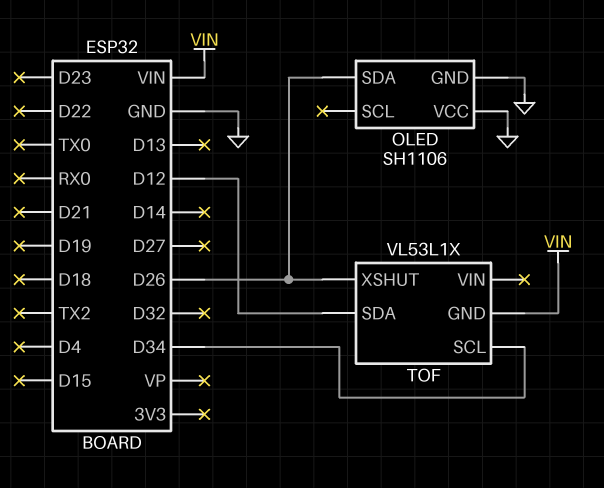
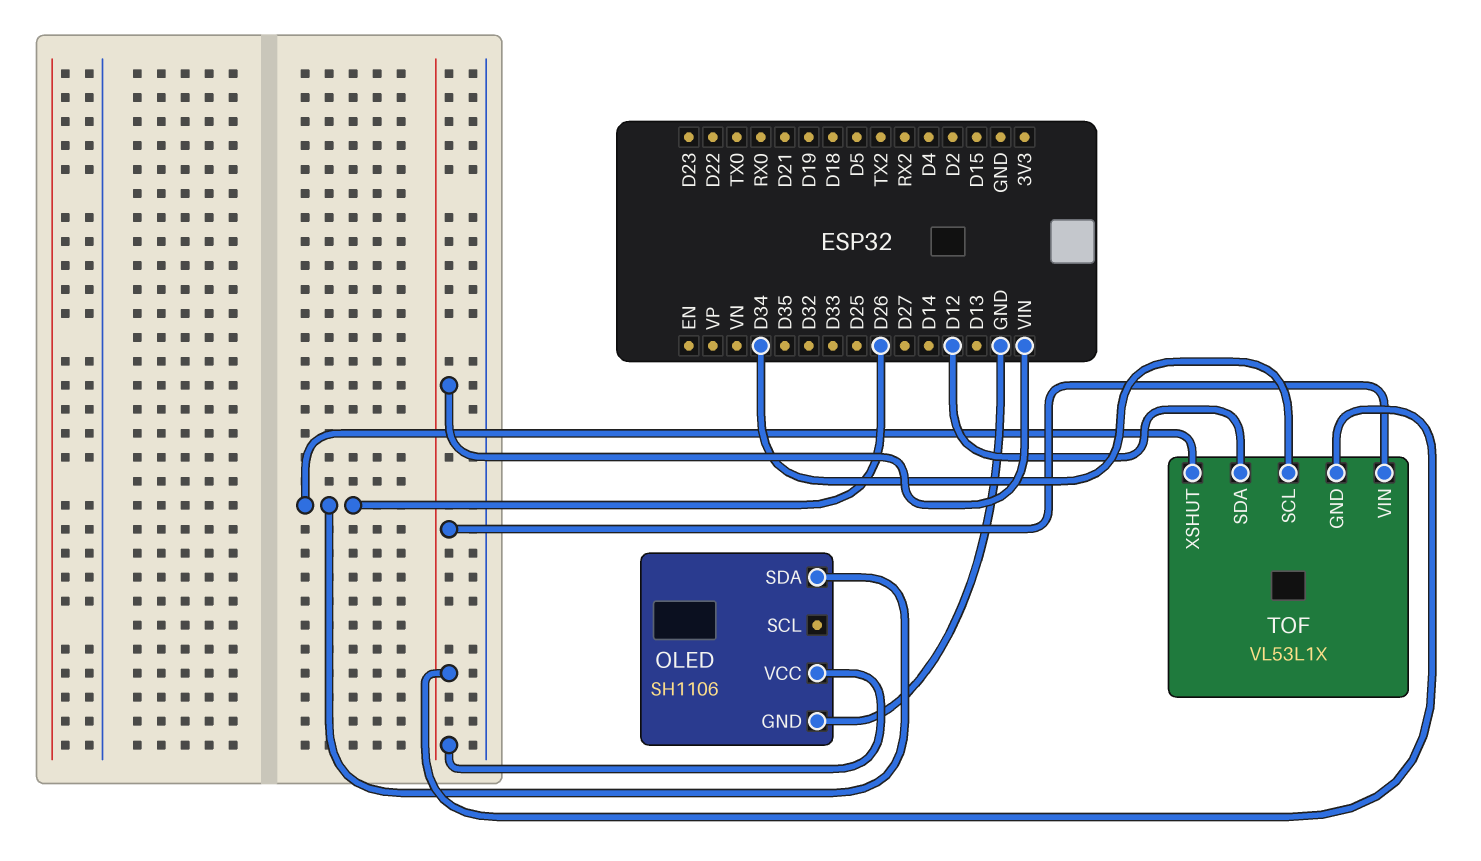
OLED pin VCC: GND -> VIN
TOF pin VIN: none -> VIN

